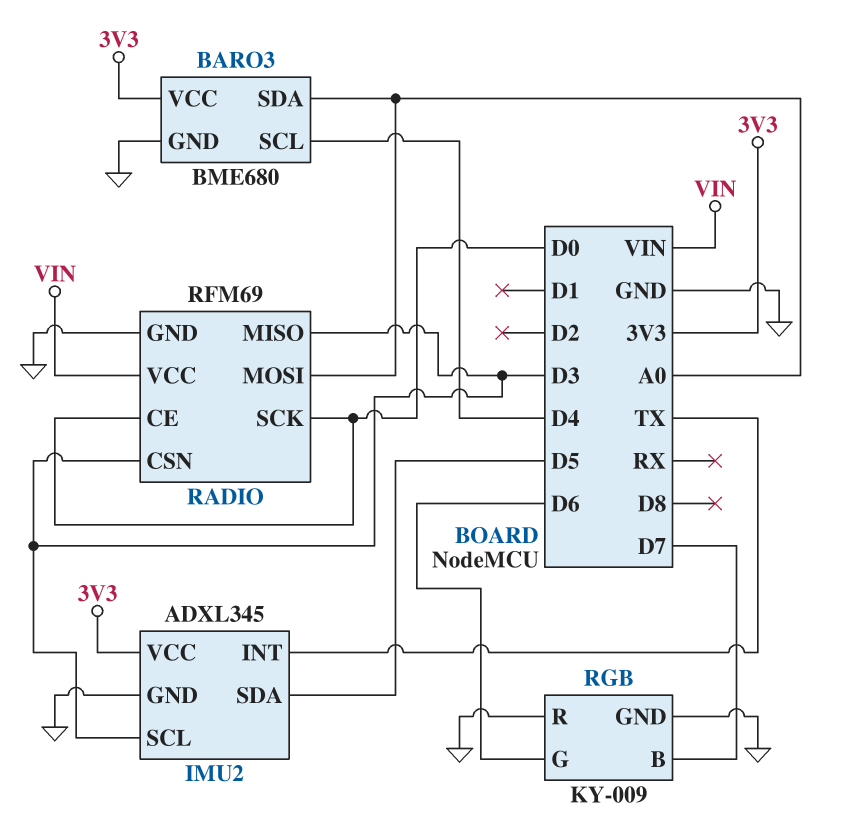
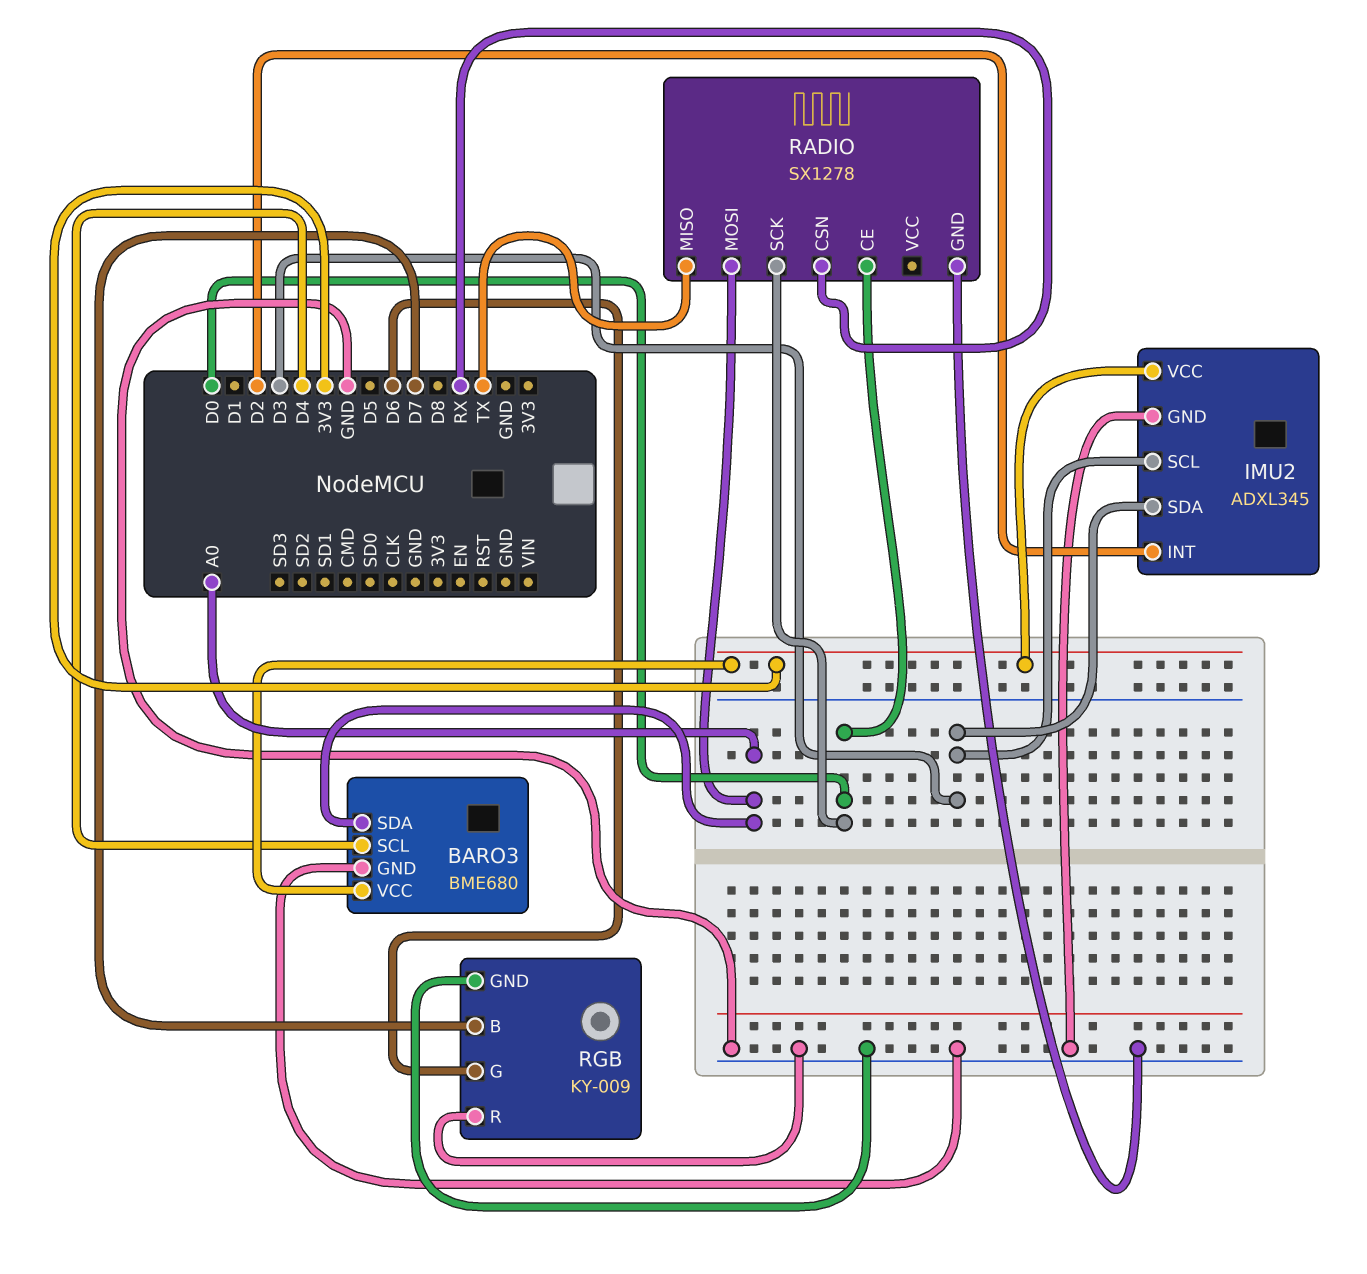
IMU2 pin INT: TX -> D2
IMU2 pin SDA: D5 -> D3
RADIO: RFM69 -> SX1278
RADIO pin CSN: D3 -> RX
RADIO pin MISO: D3 -> TX
RADIO pin VCC: VIN -> none

